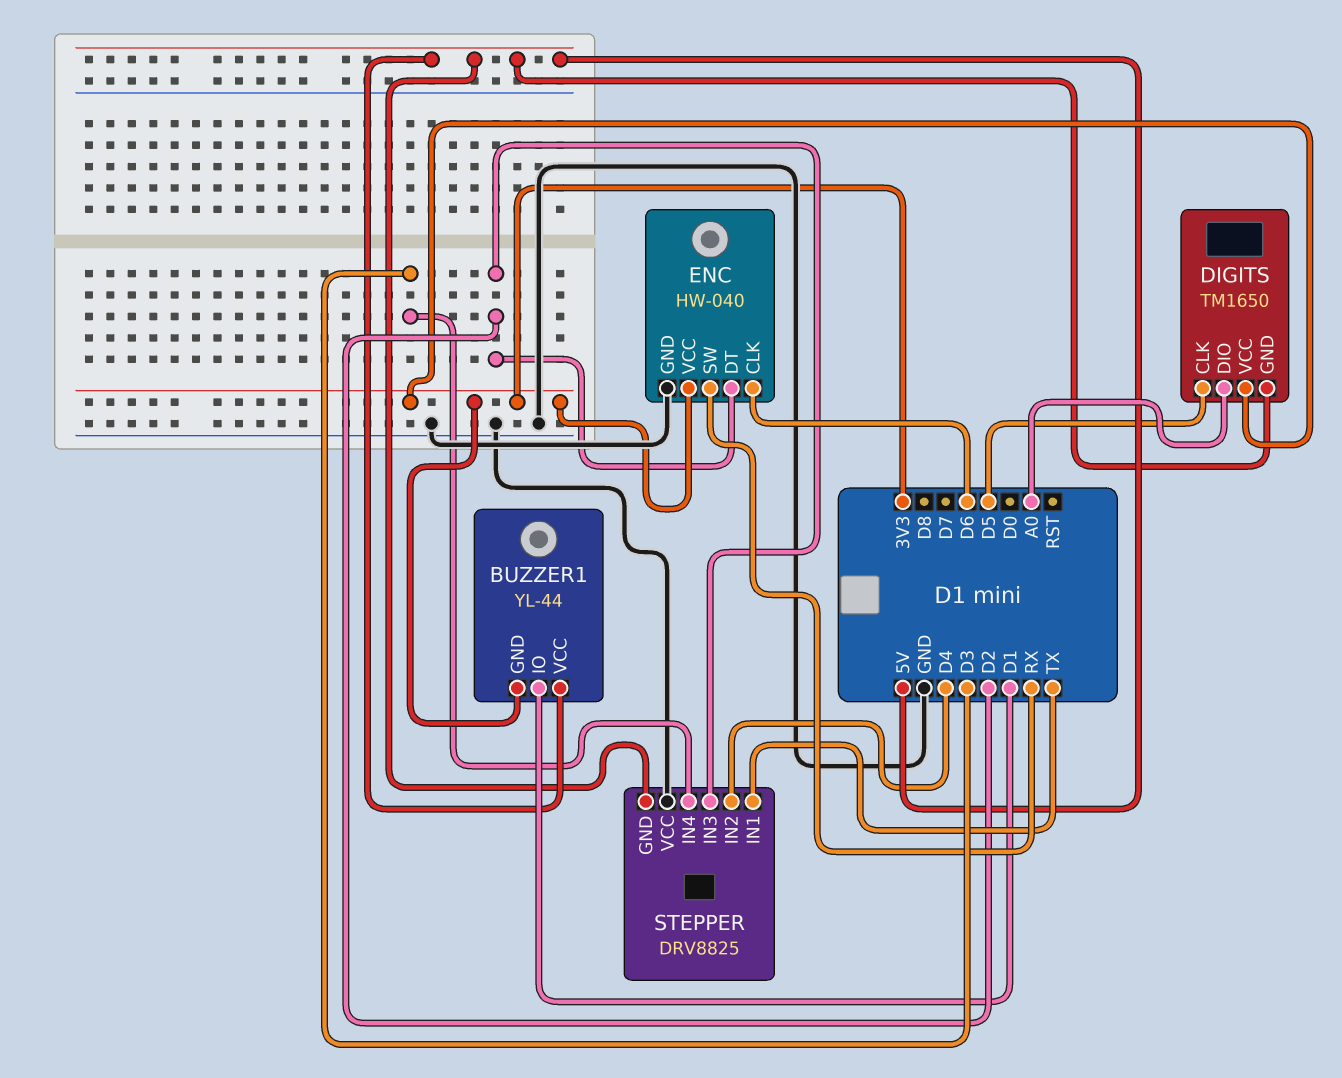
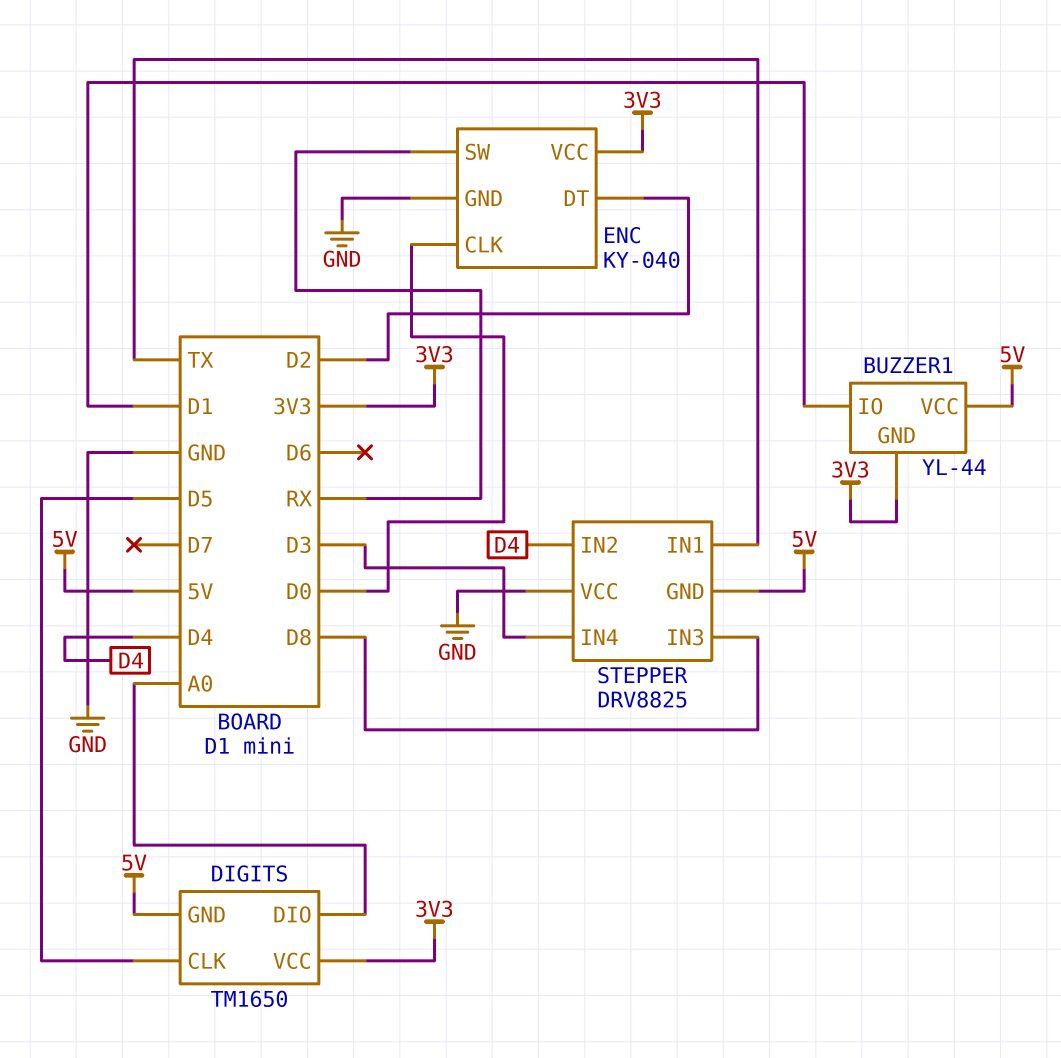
ENC: HW-040 -> KY-040
ENC pin CLK: D6 -> D0
STEPPER pin IN3: D2 -> D8

